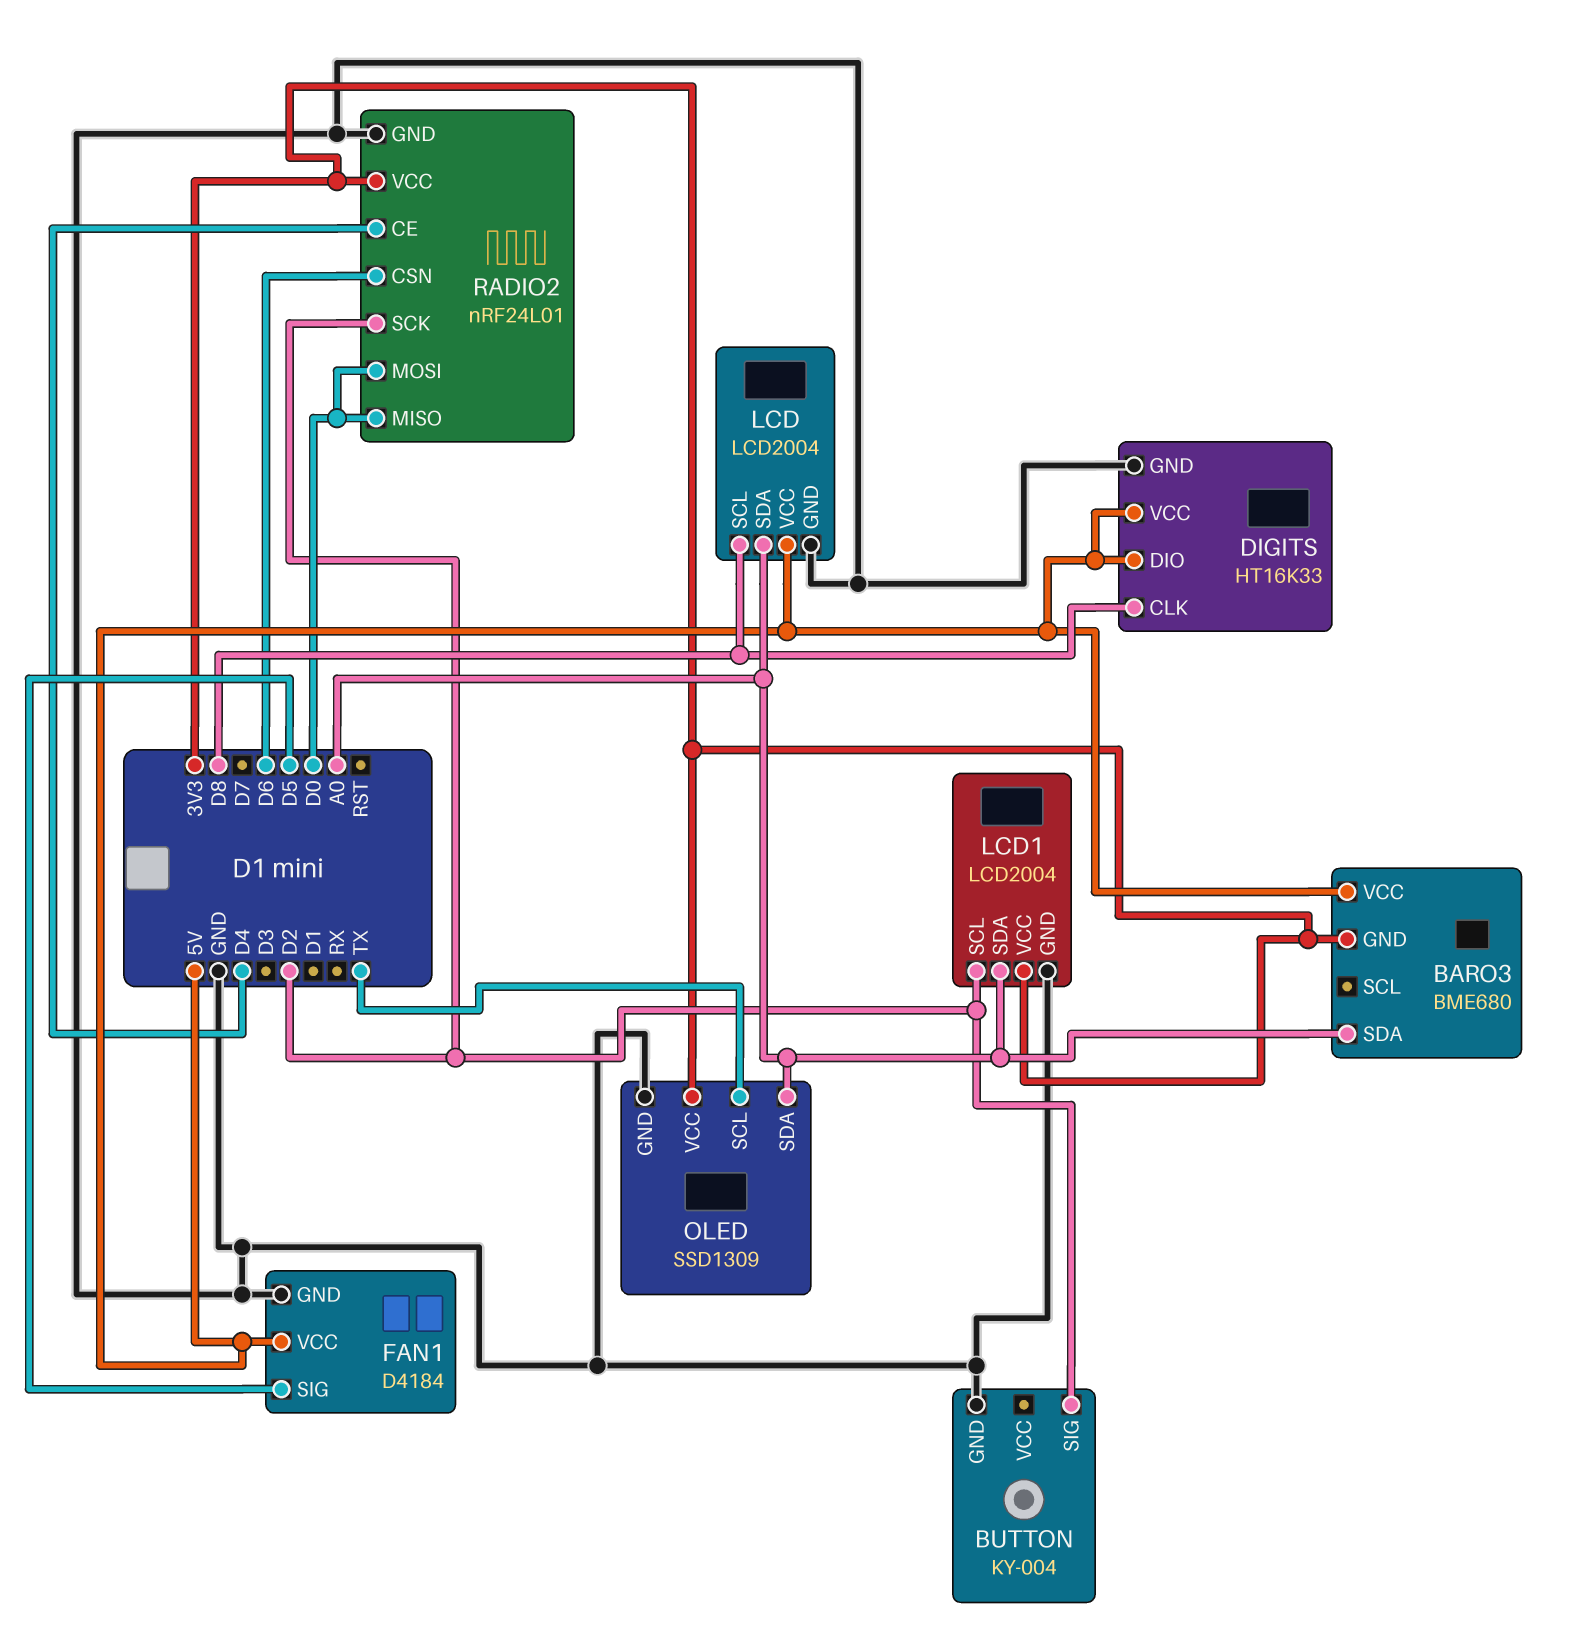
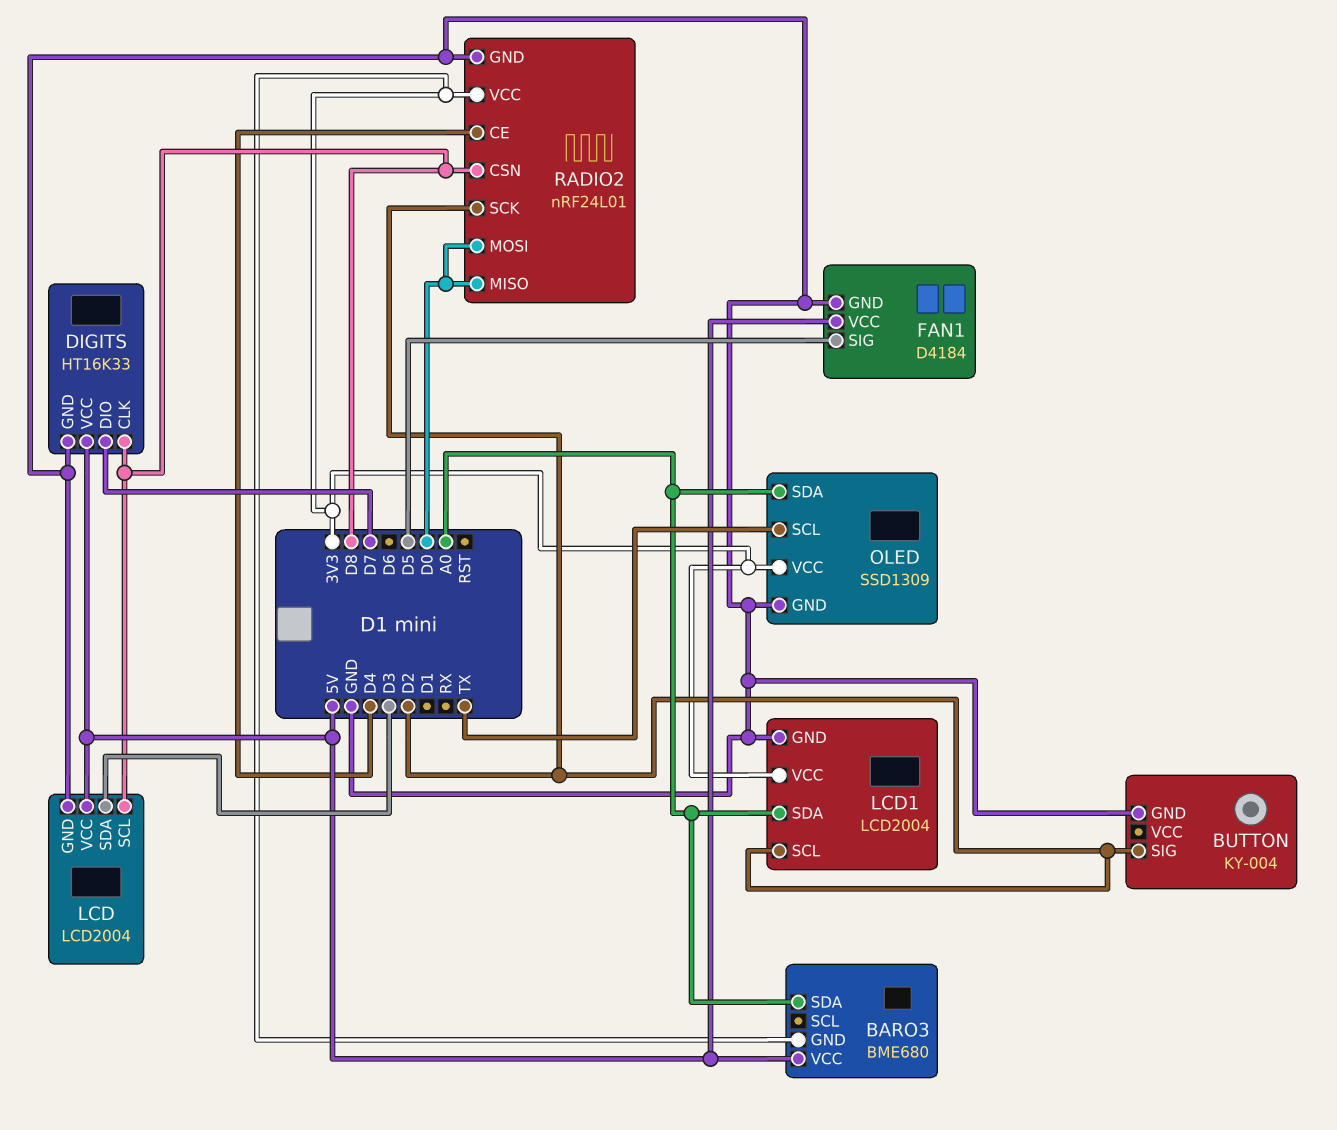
DIGITS pin DIO: 5V -> D7
LCD pin SDA: A0 -> D3
RADIO2 pin CSN: D6 -> D8

